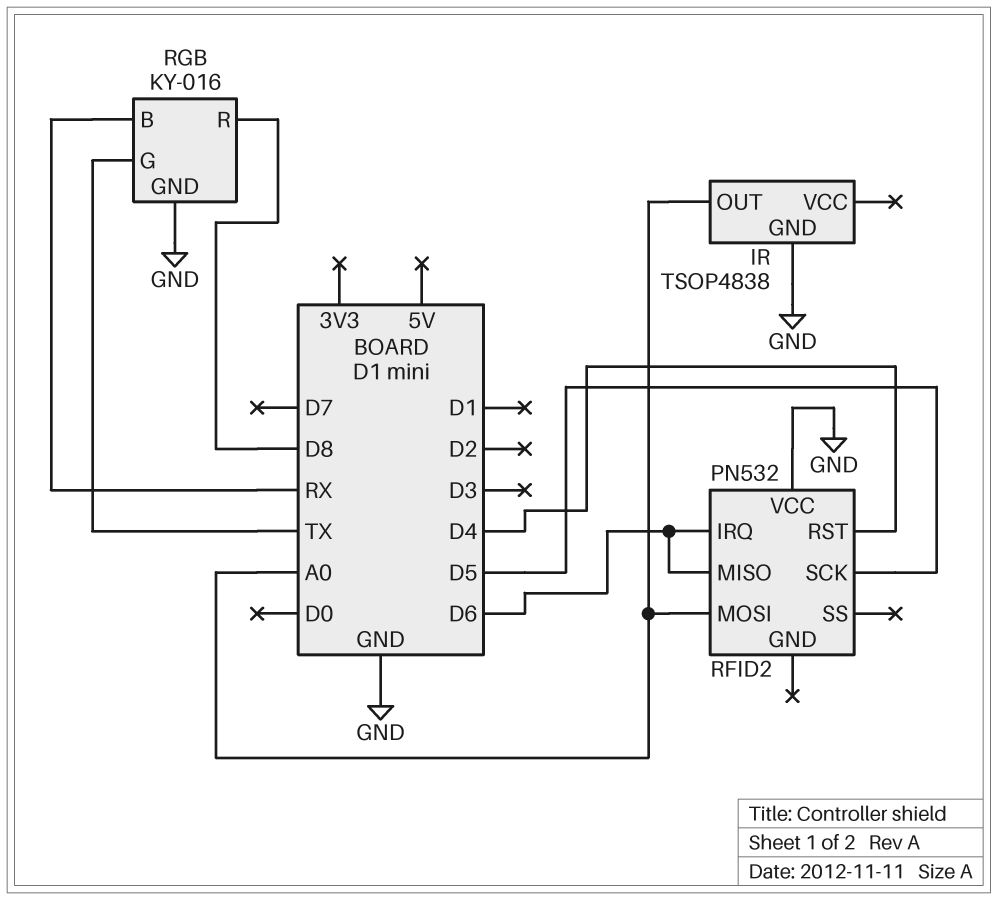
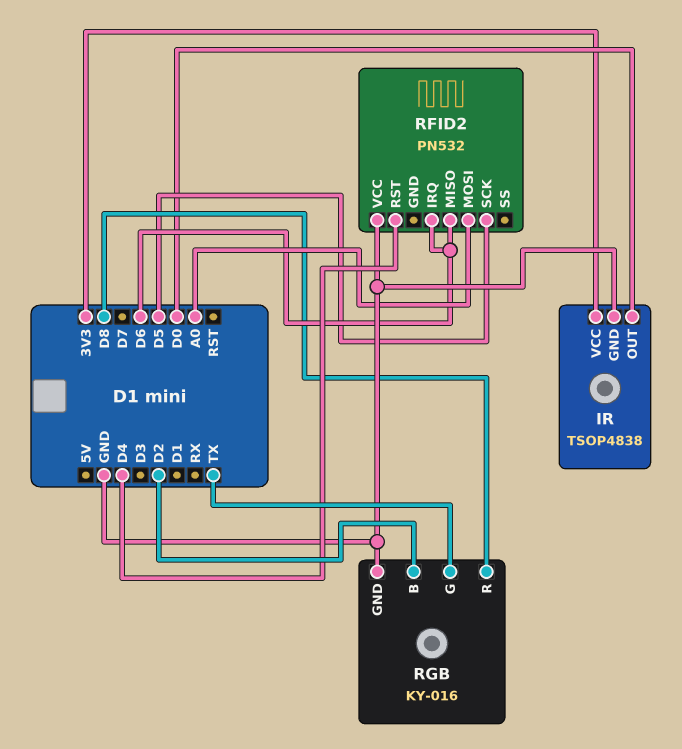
IR pin OUT: A0 -> D0
IR pin VCC: none -> 3V3
RGB pin B: RX -> D2

